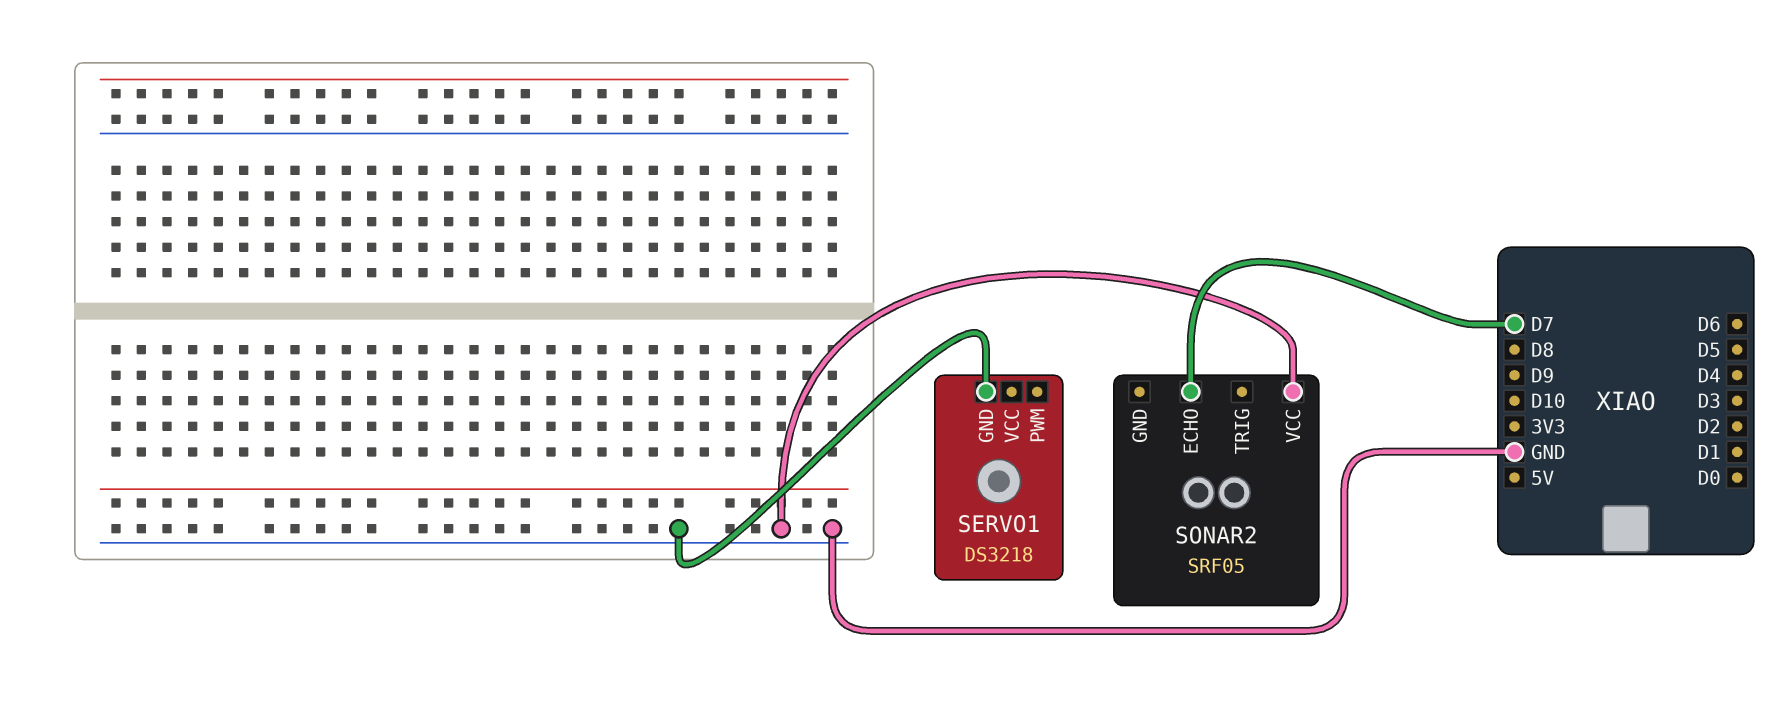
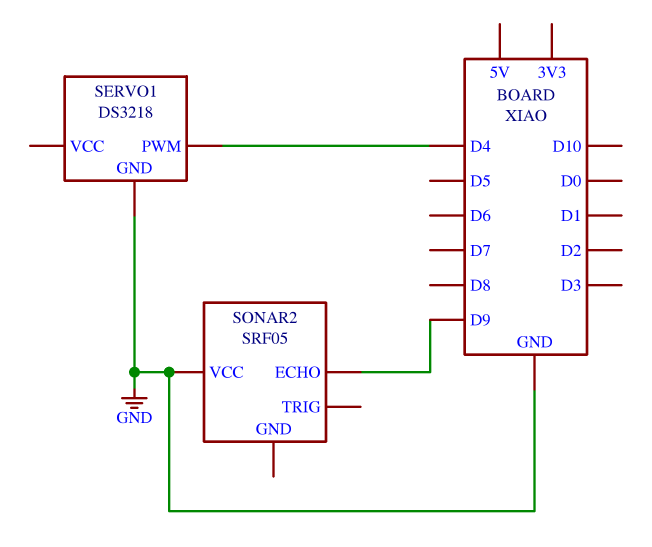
SERVO1 pin PWM: none -> D4
SONAR2 pin ECHO: D7 -> D9

